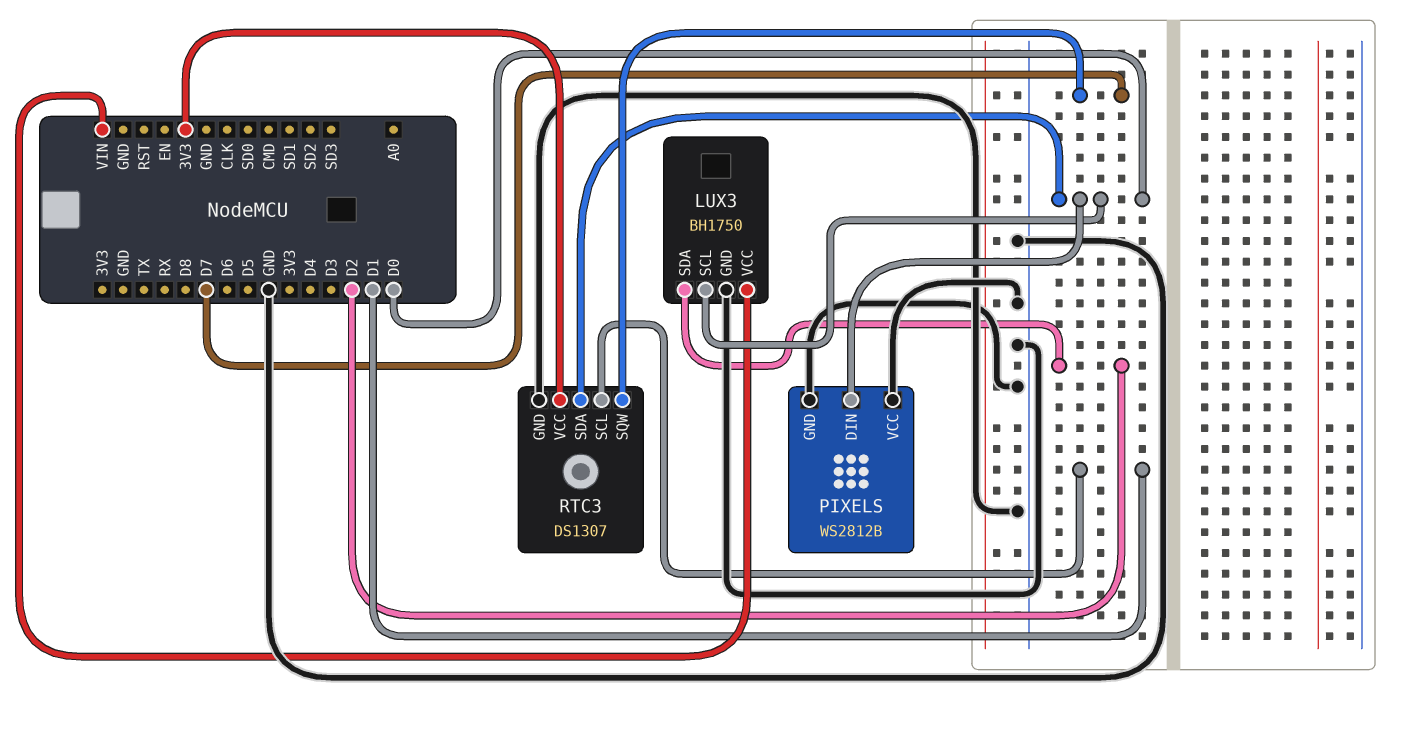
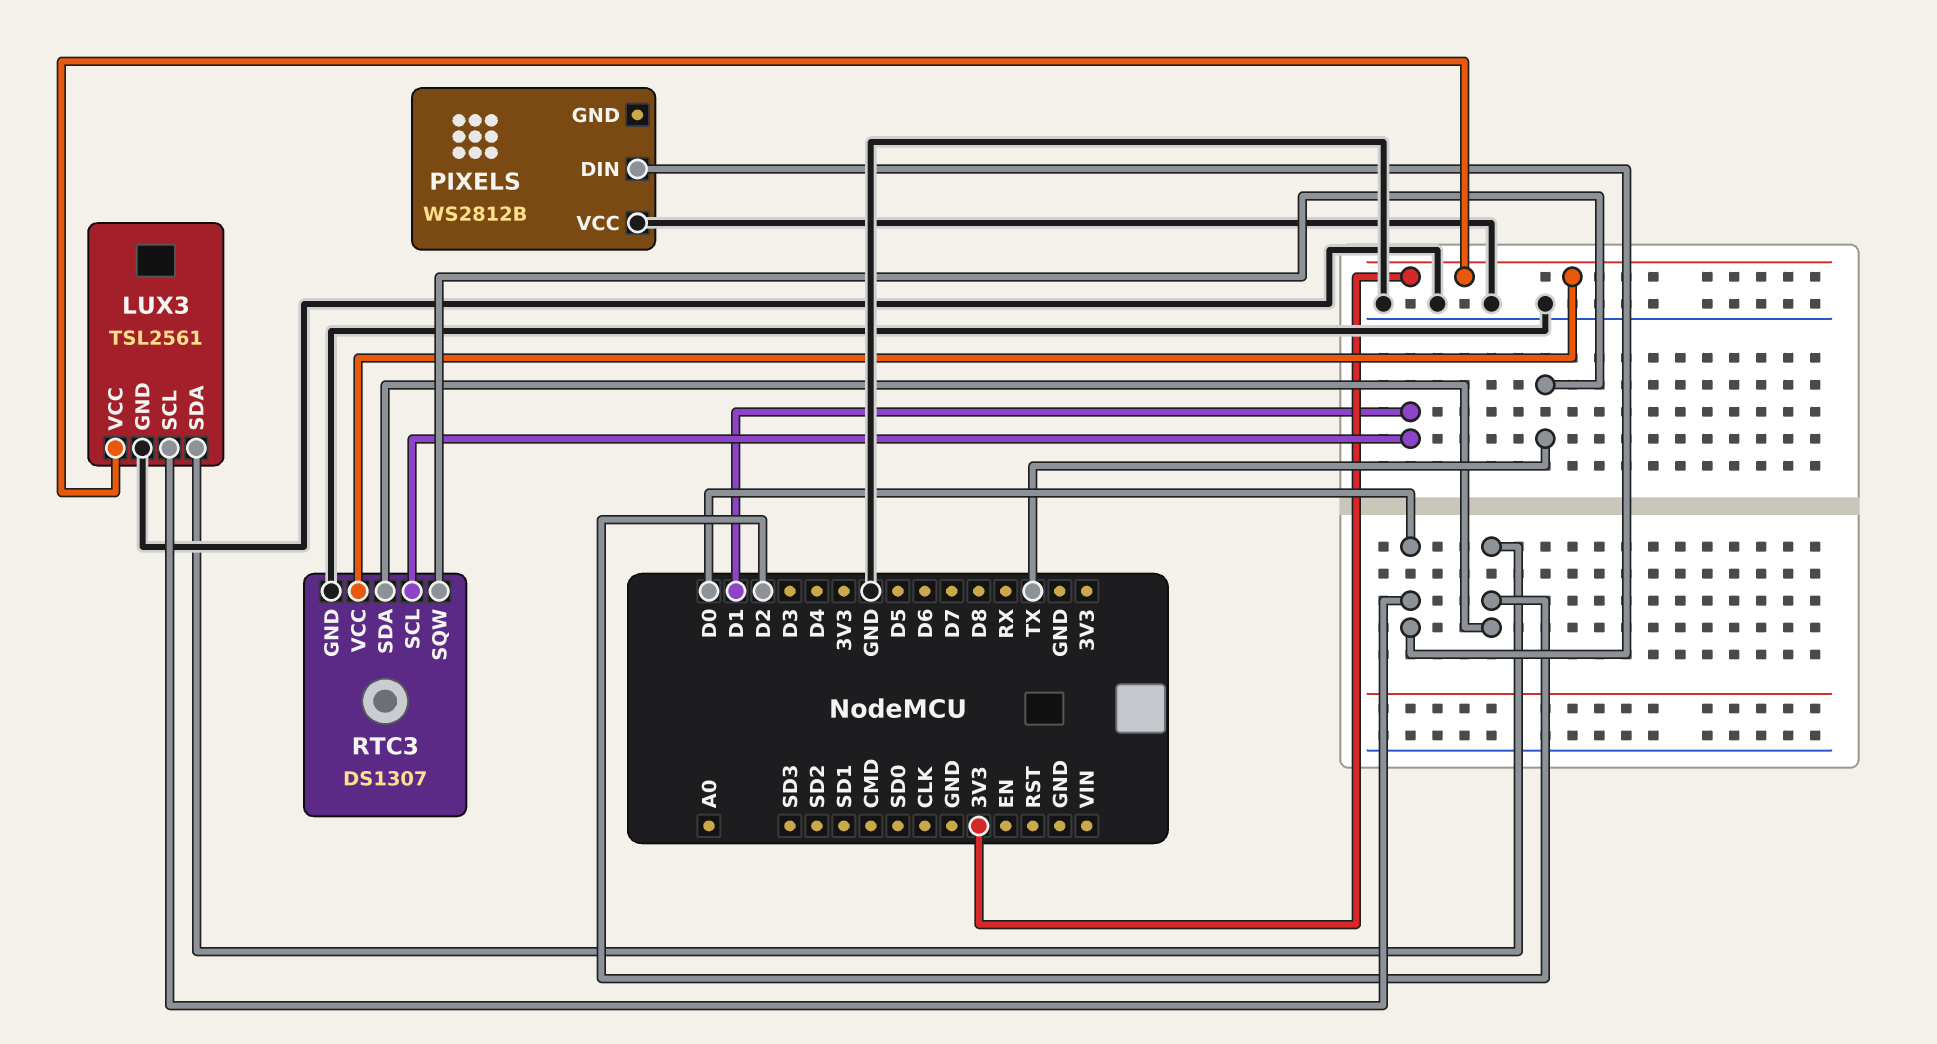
LUX3: BH1750 -> TSL2561
LUX3 pin VCC: VIN -> 3V3
PIXELS pin GND: GND -> none
RTC3 pin SDA: D0 -> D2
RTC3 pin SQW: D7 -> TX

